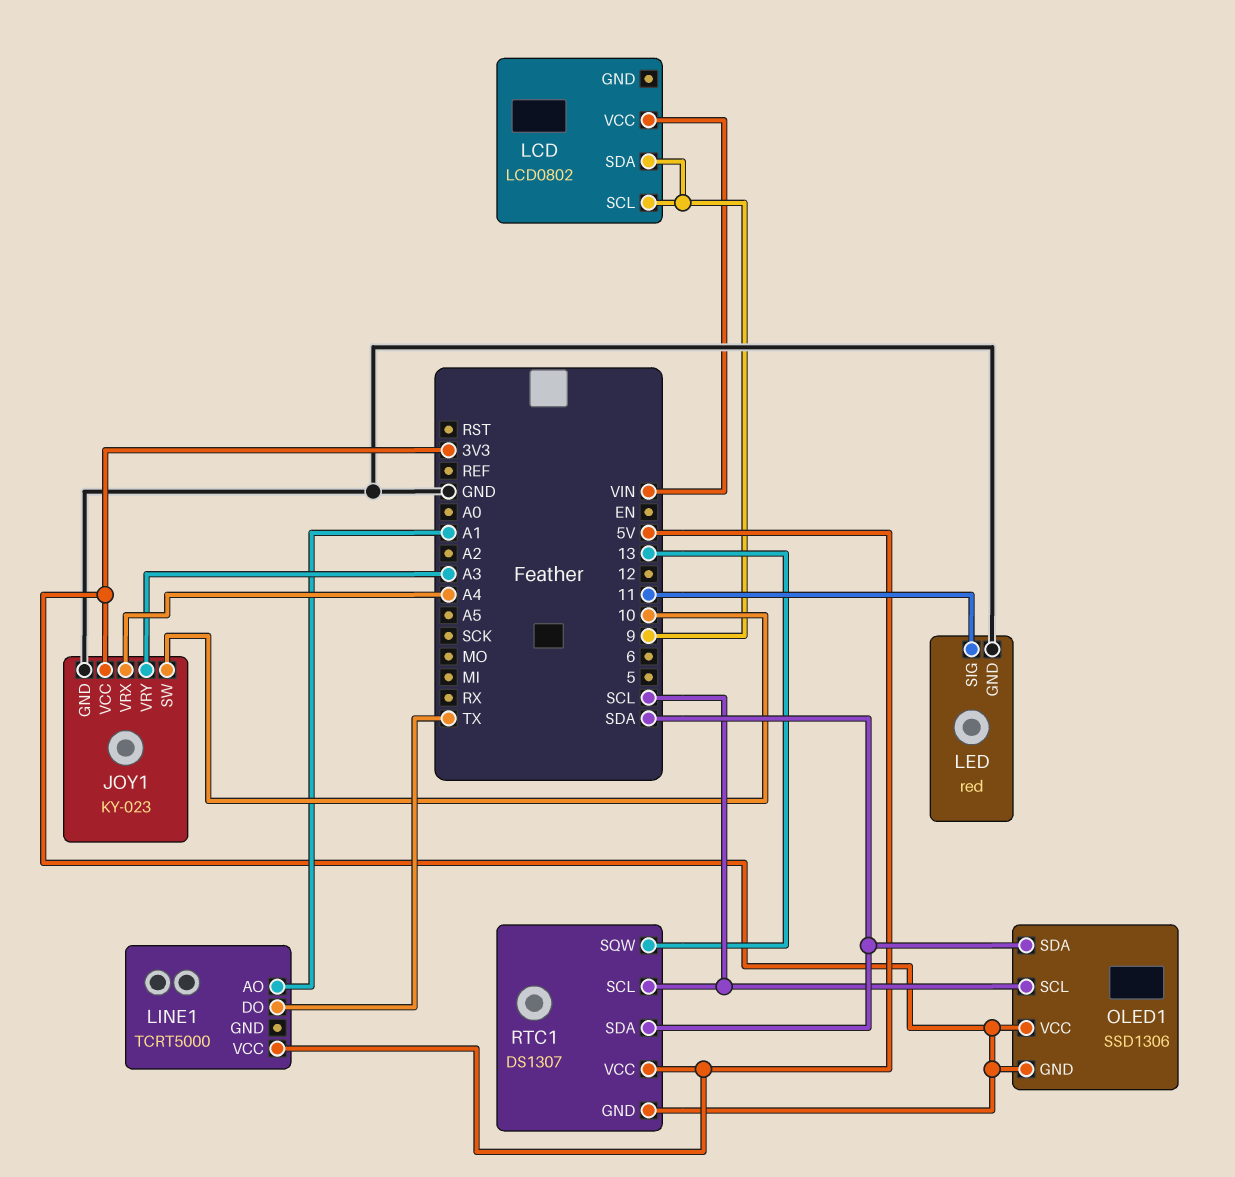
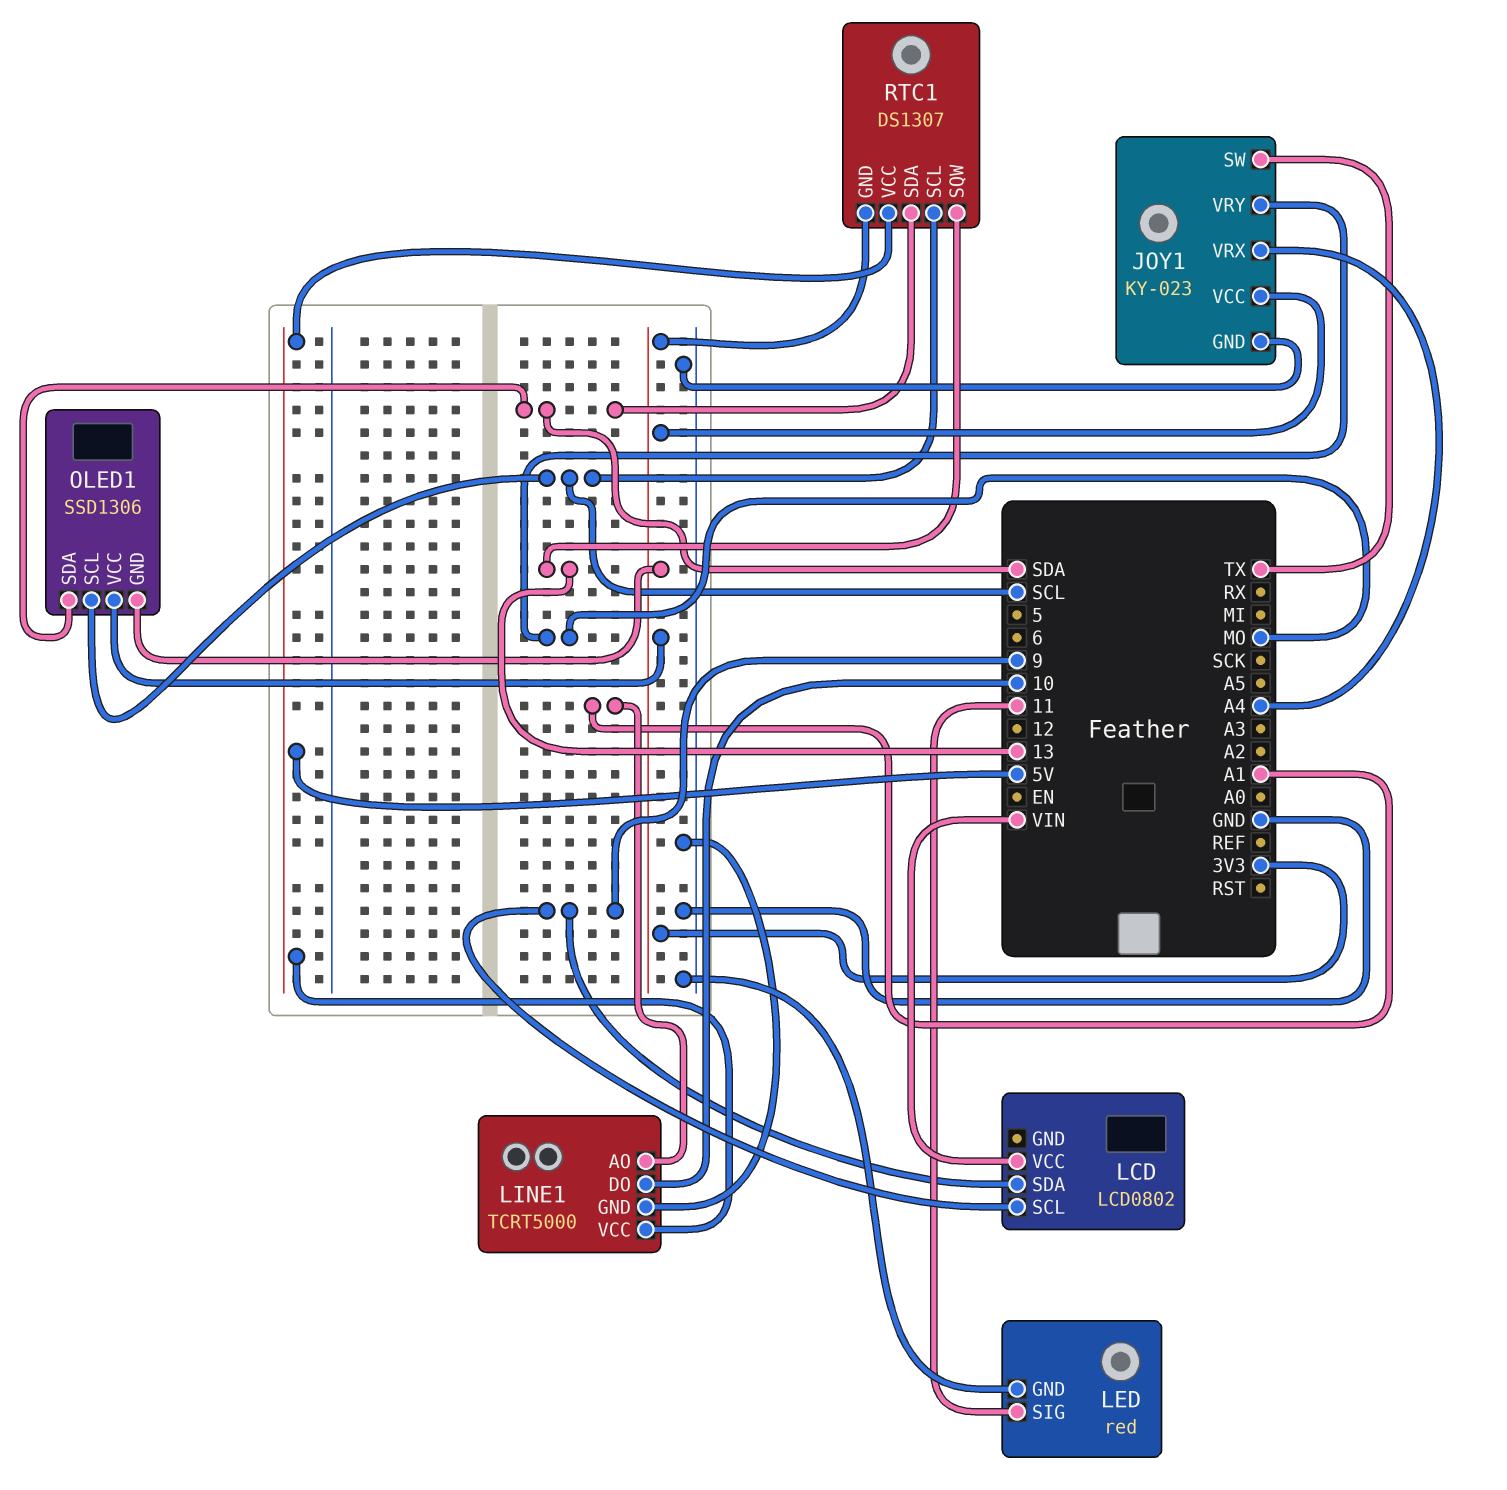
JOY1 pin SW: 10 -> TX
JOY1 pin VRY: A3 -> MO
LINE1 pin DO: TX -> 10
LINE1 pin GND: none -> GND

